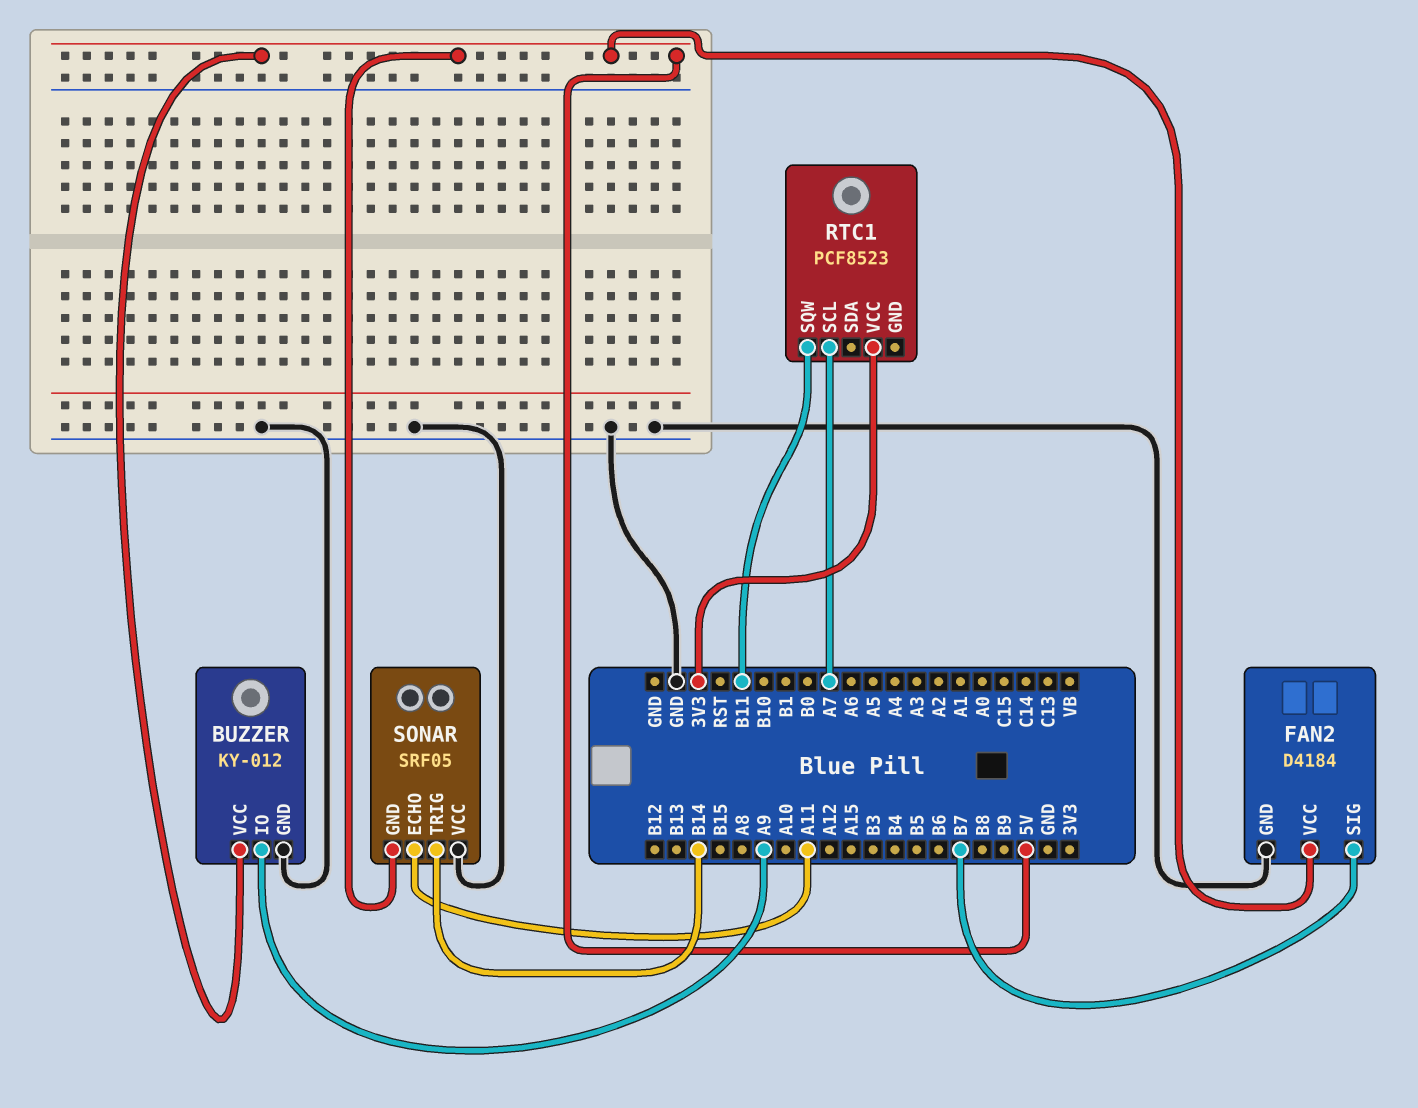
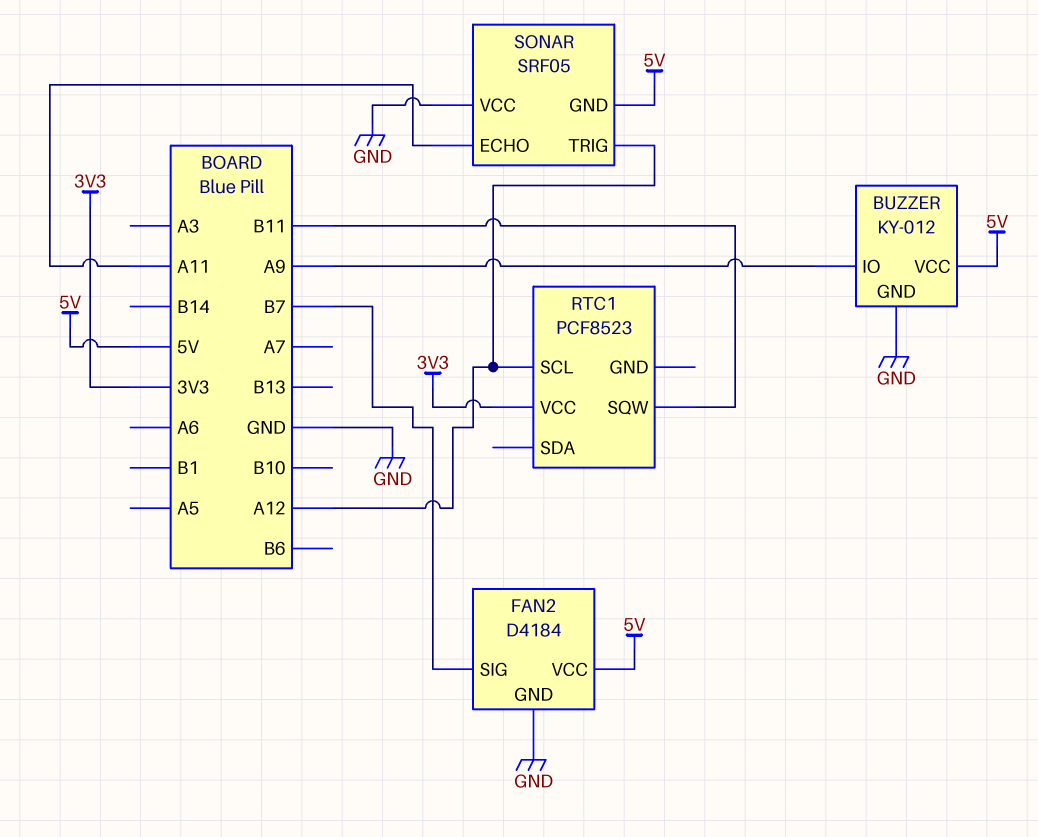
RTC1 pin SCL: A7 -> A12
SONAR pin TRIG: B14 -> A12

